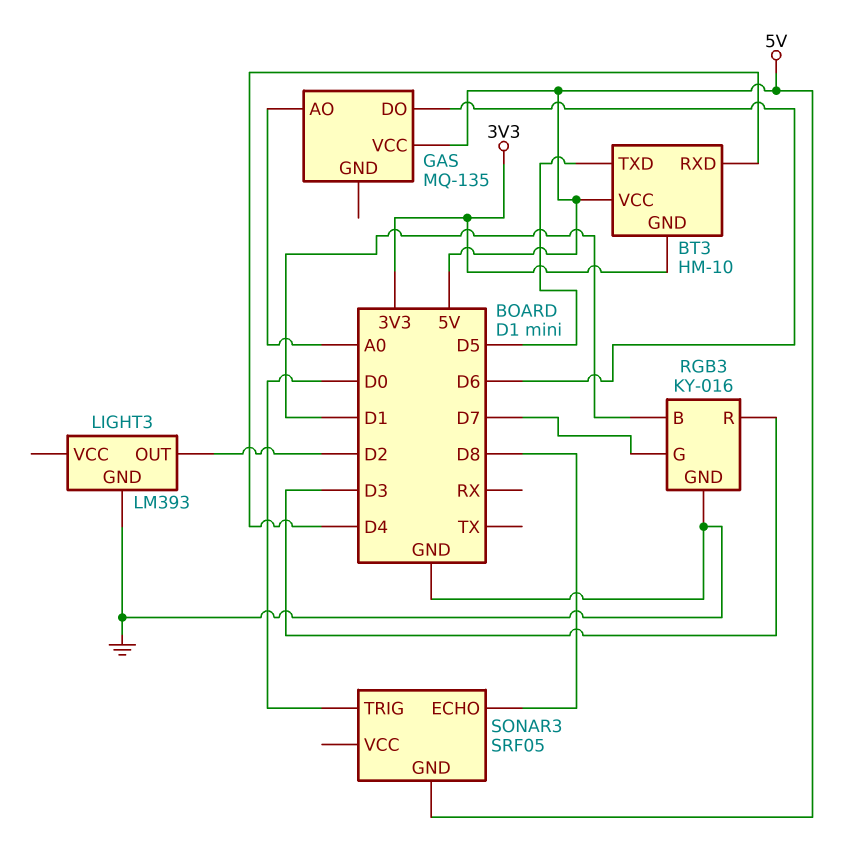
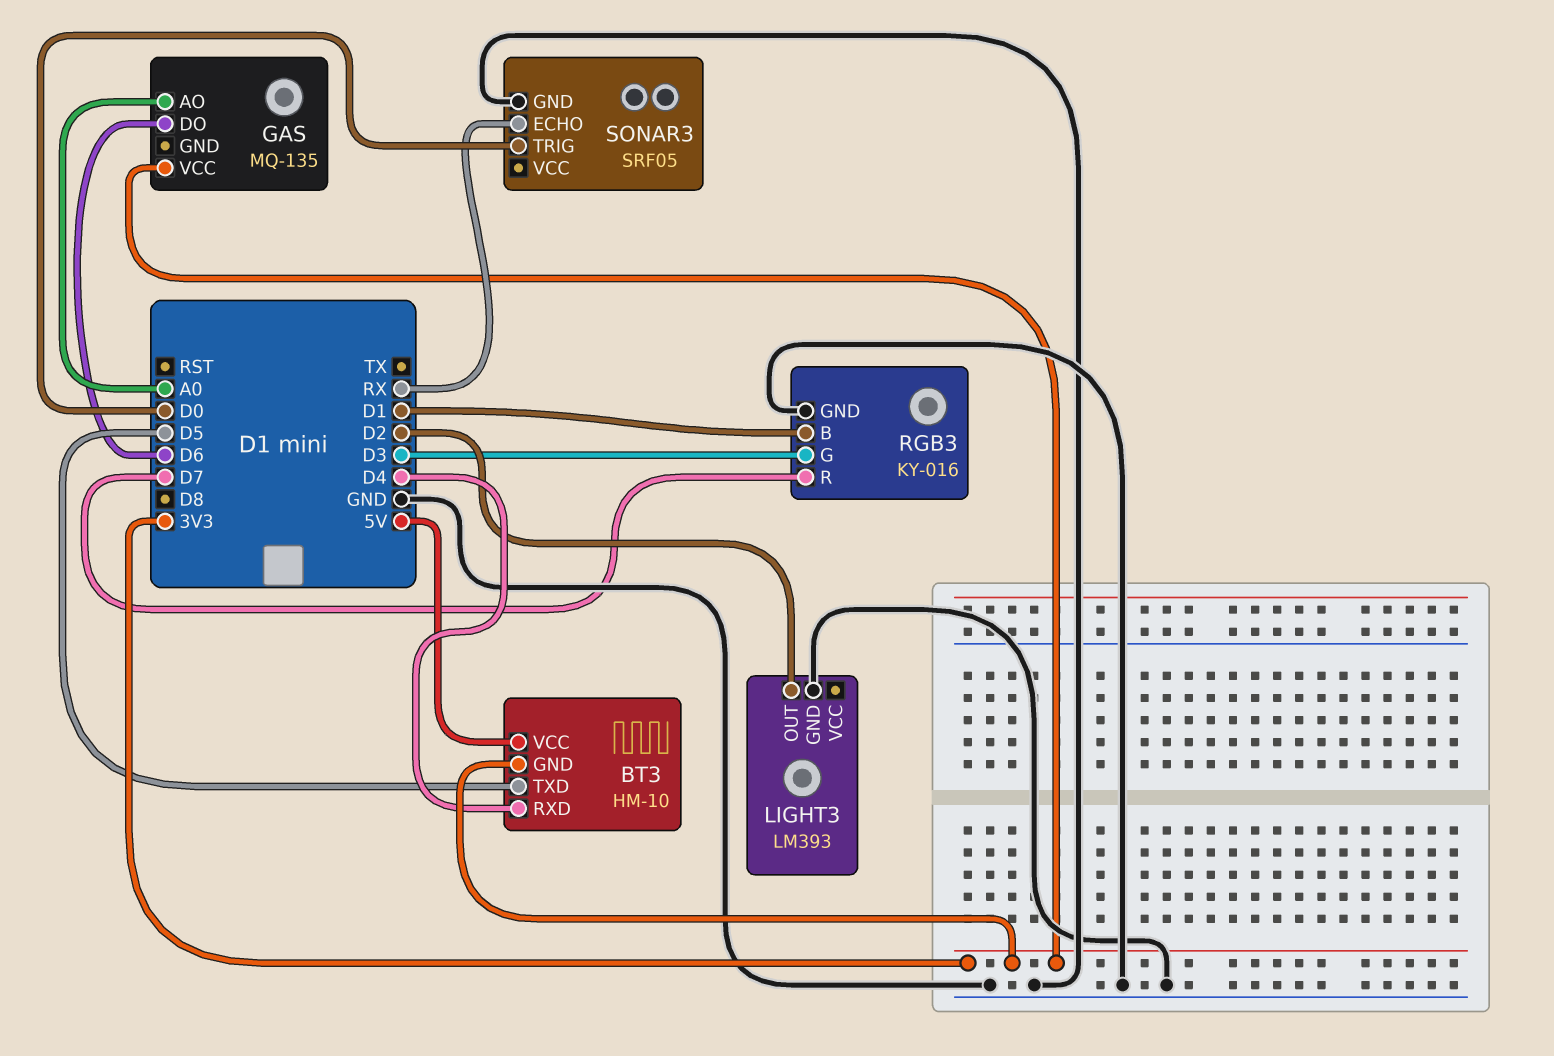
GAS pin VCC: 5V -> 3V3
RGB3 pin G: D7 -> D3
RGB3 pin R: D3 -> D7
SONAR3 pin ECHO: D8 -> RX
SONAR3 pin GND: 5V -> GND

